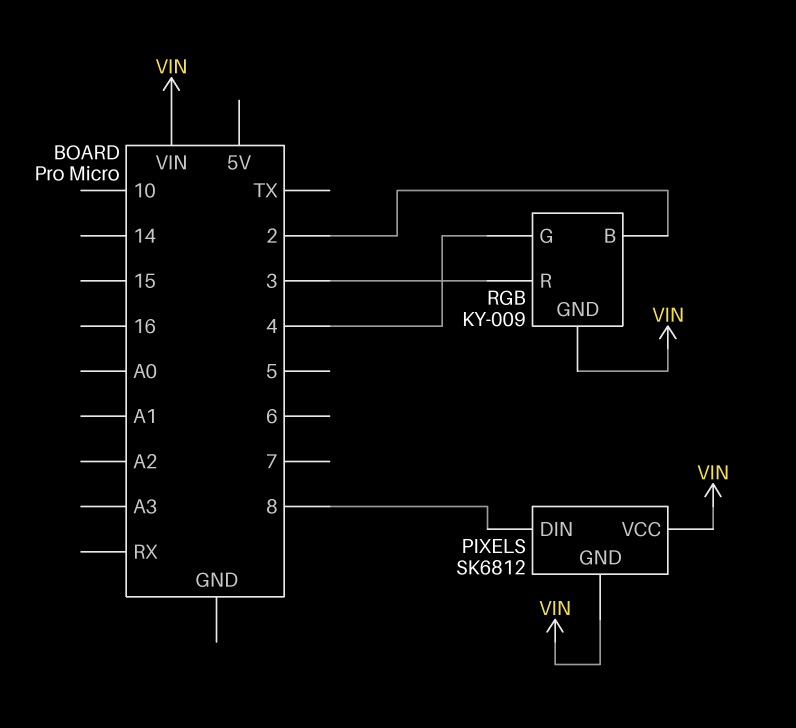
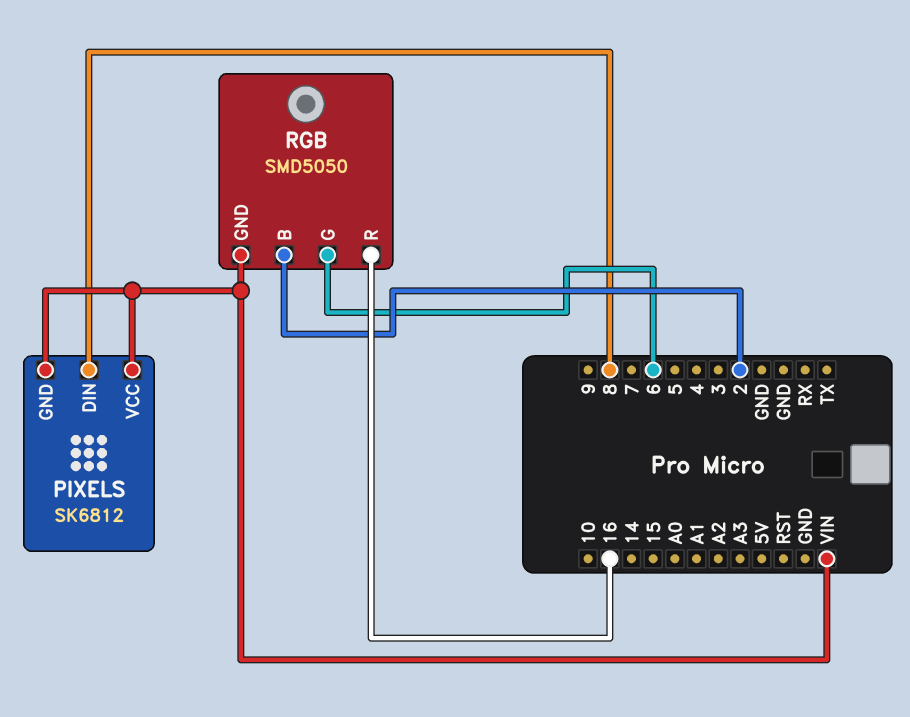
RGB: KY-009 -> SMD5050
RGB pin G: 4 -> 6
RGB pin R: 3 -> 16

